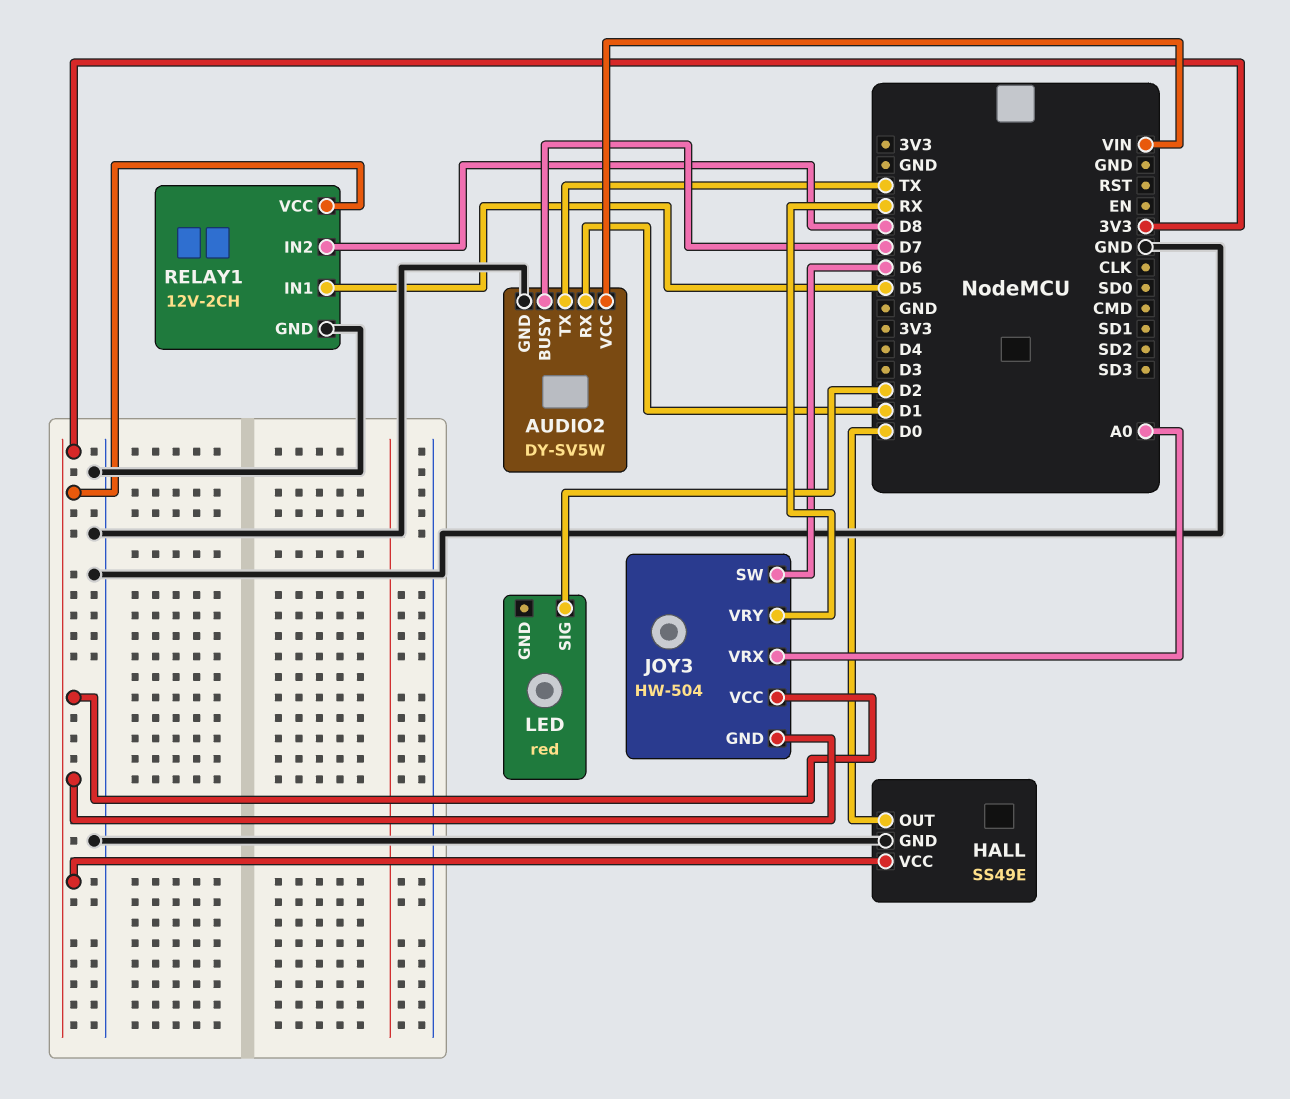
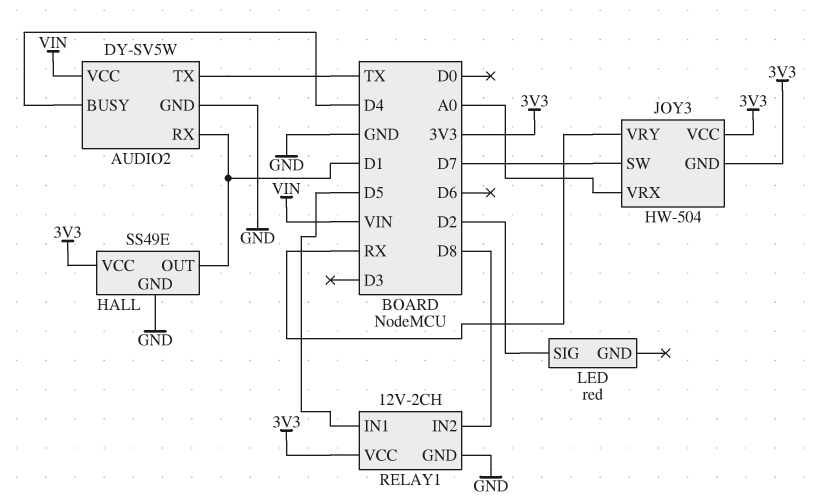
AUDIO2 pin BUSY: D7 -> D4
HALL pin OUT: D0 -> D1
JOY3 pin SW: D6 -> D7

